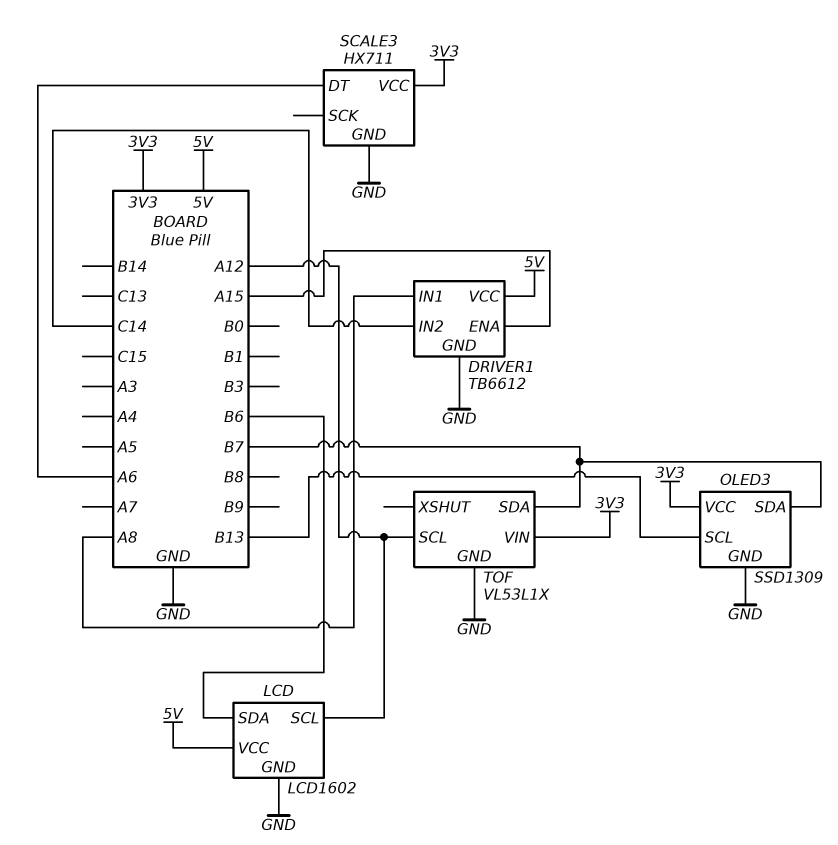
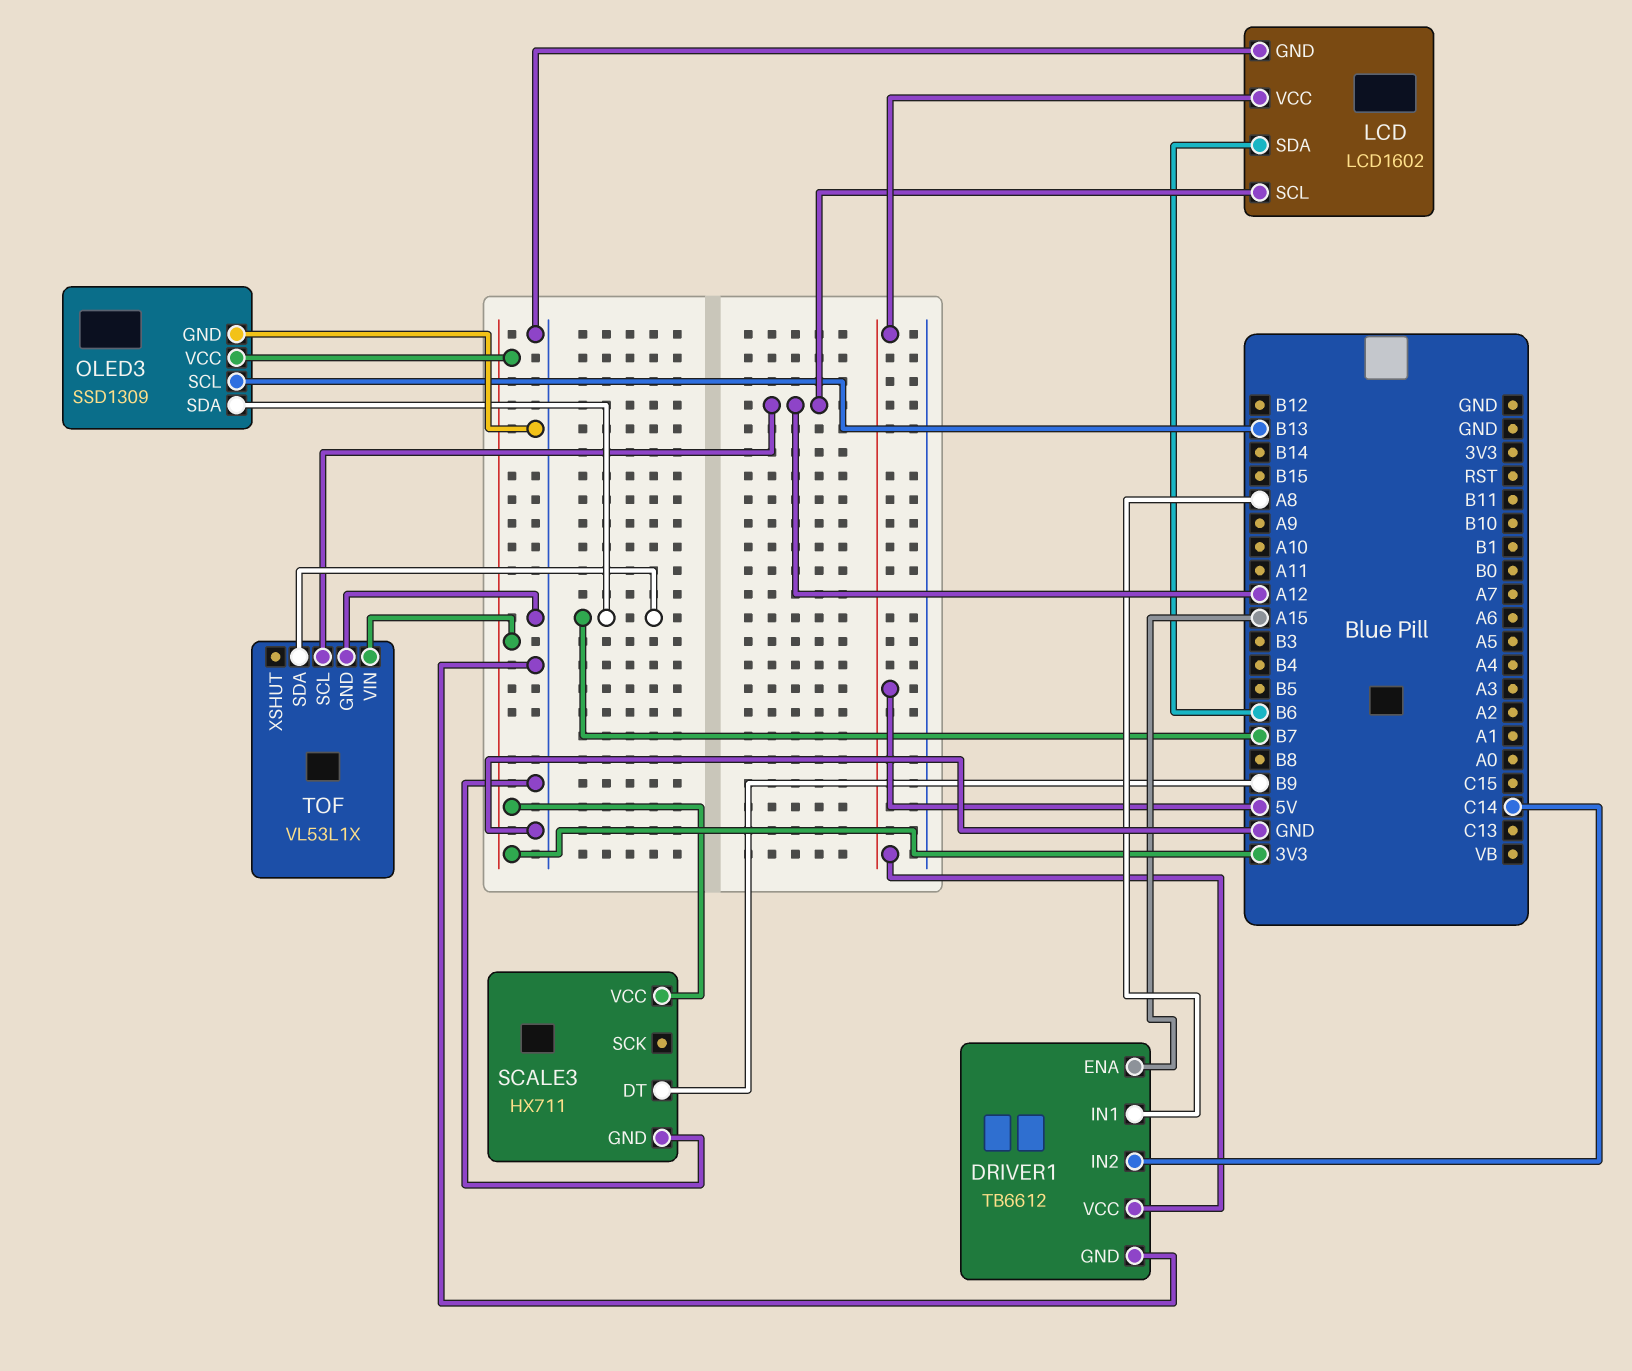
SCALE3 pin DT: A6 -> B9

